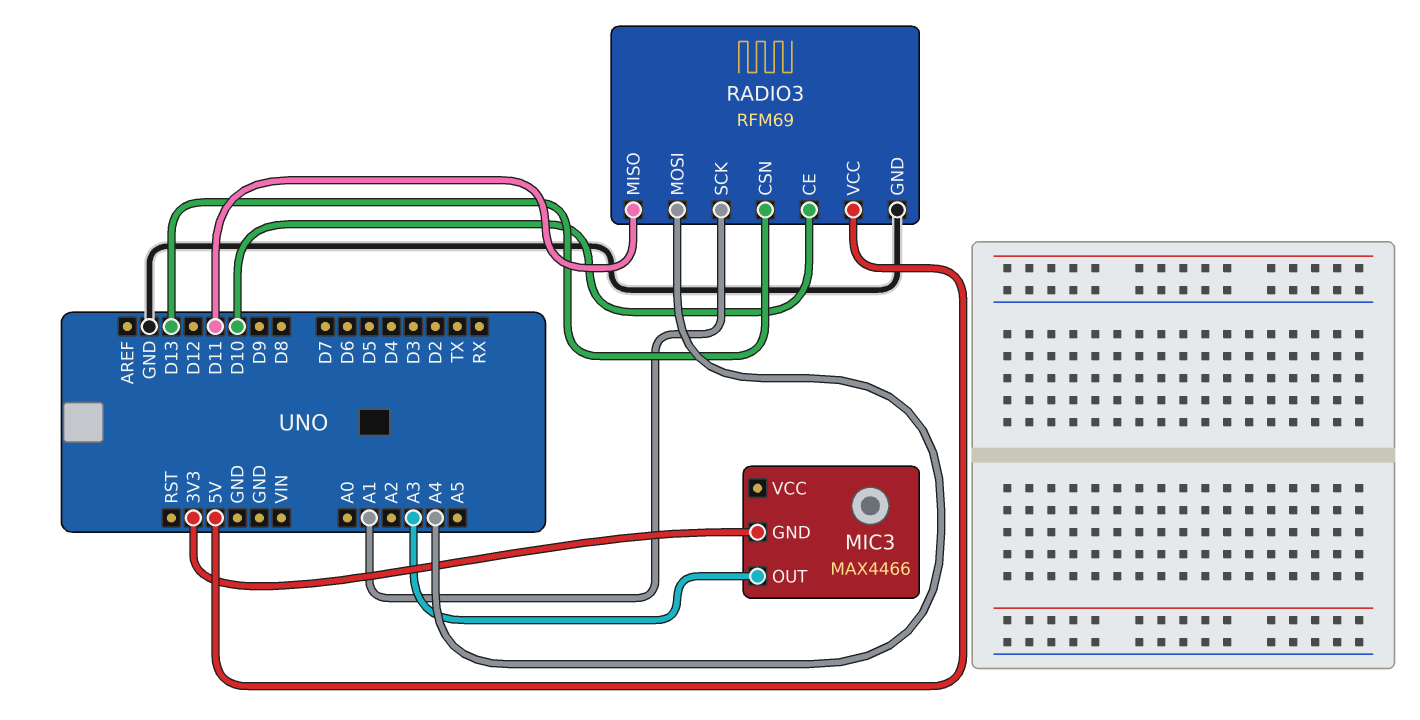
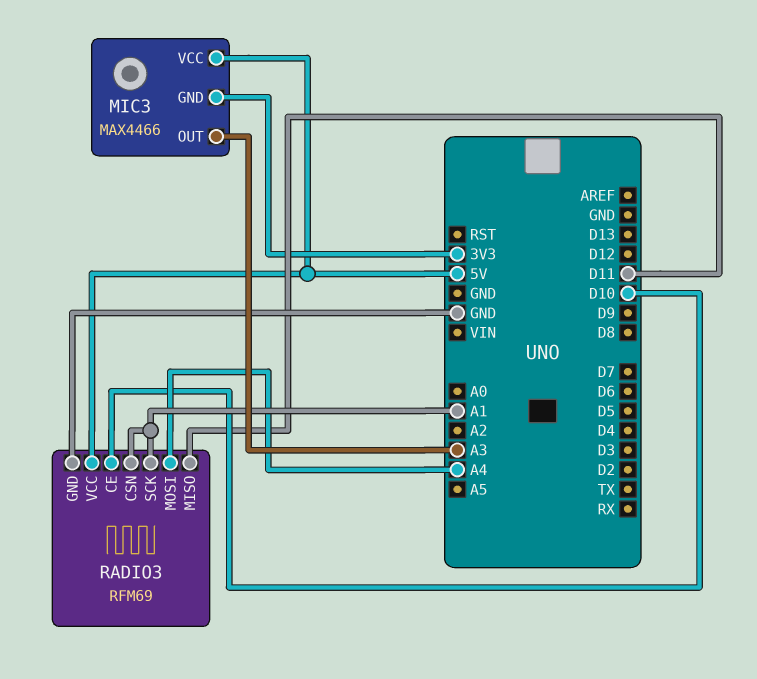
MIC3 pin VCC: none -> 5V
RADIO3 pin CSN: D13 -> A1

